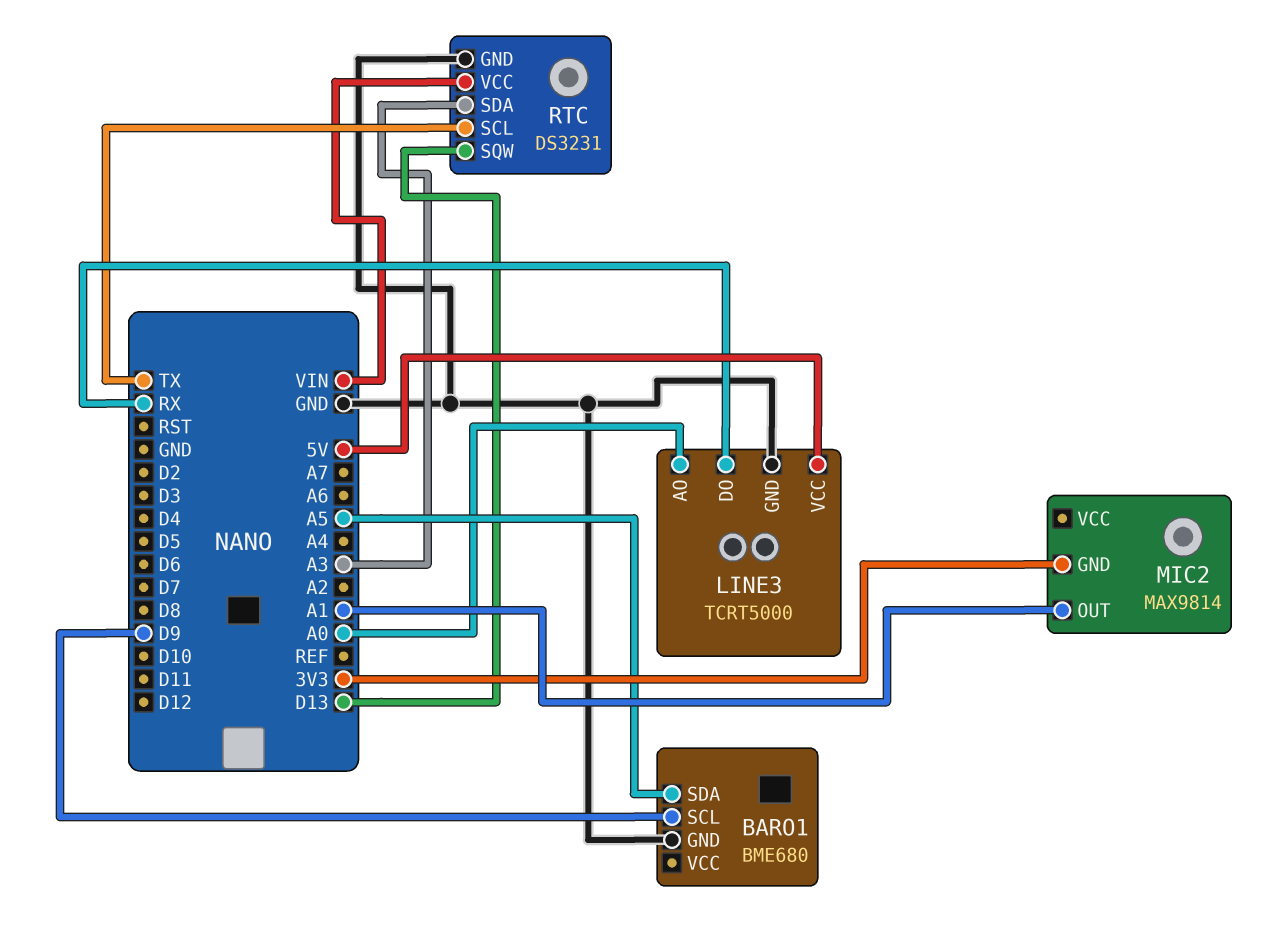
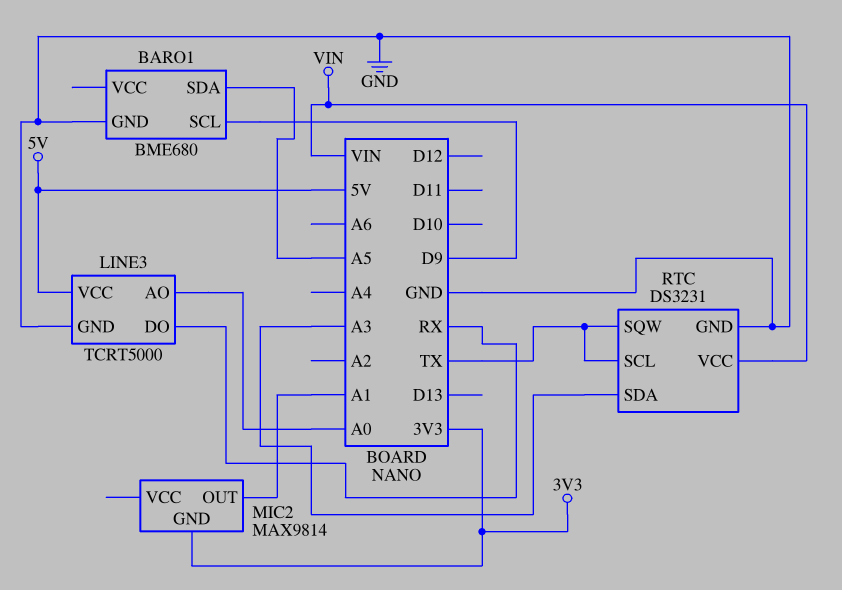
RTC pin SQW: D13 -> TX

